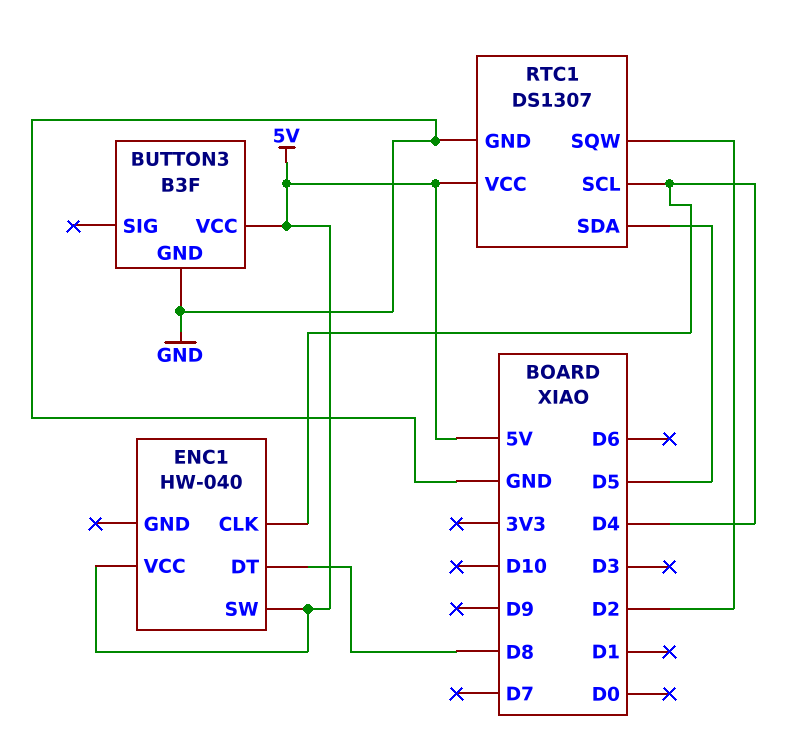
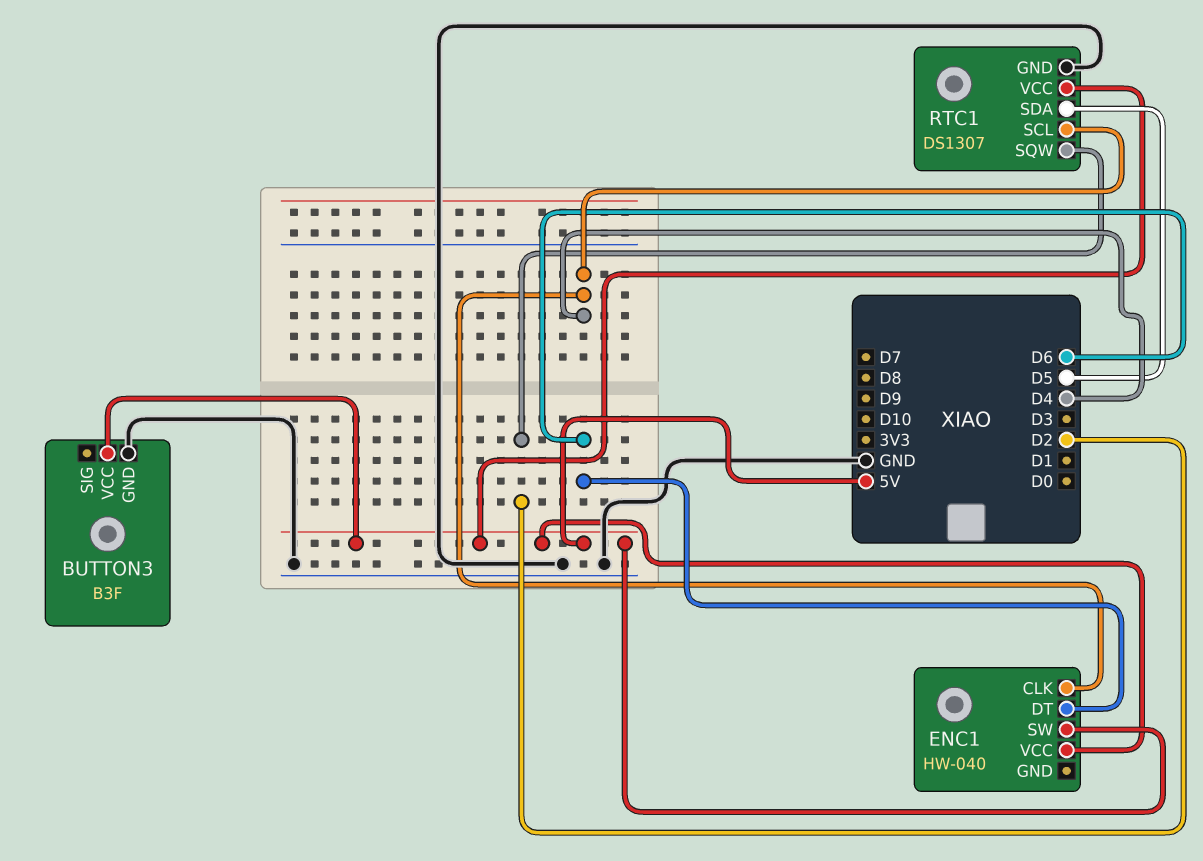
ENC1 pin DT: D8 -> D6

